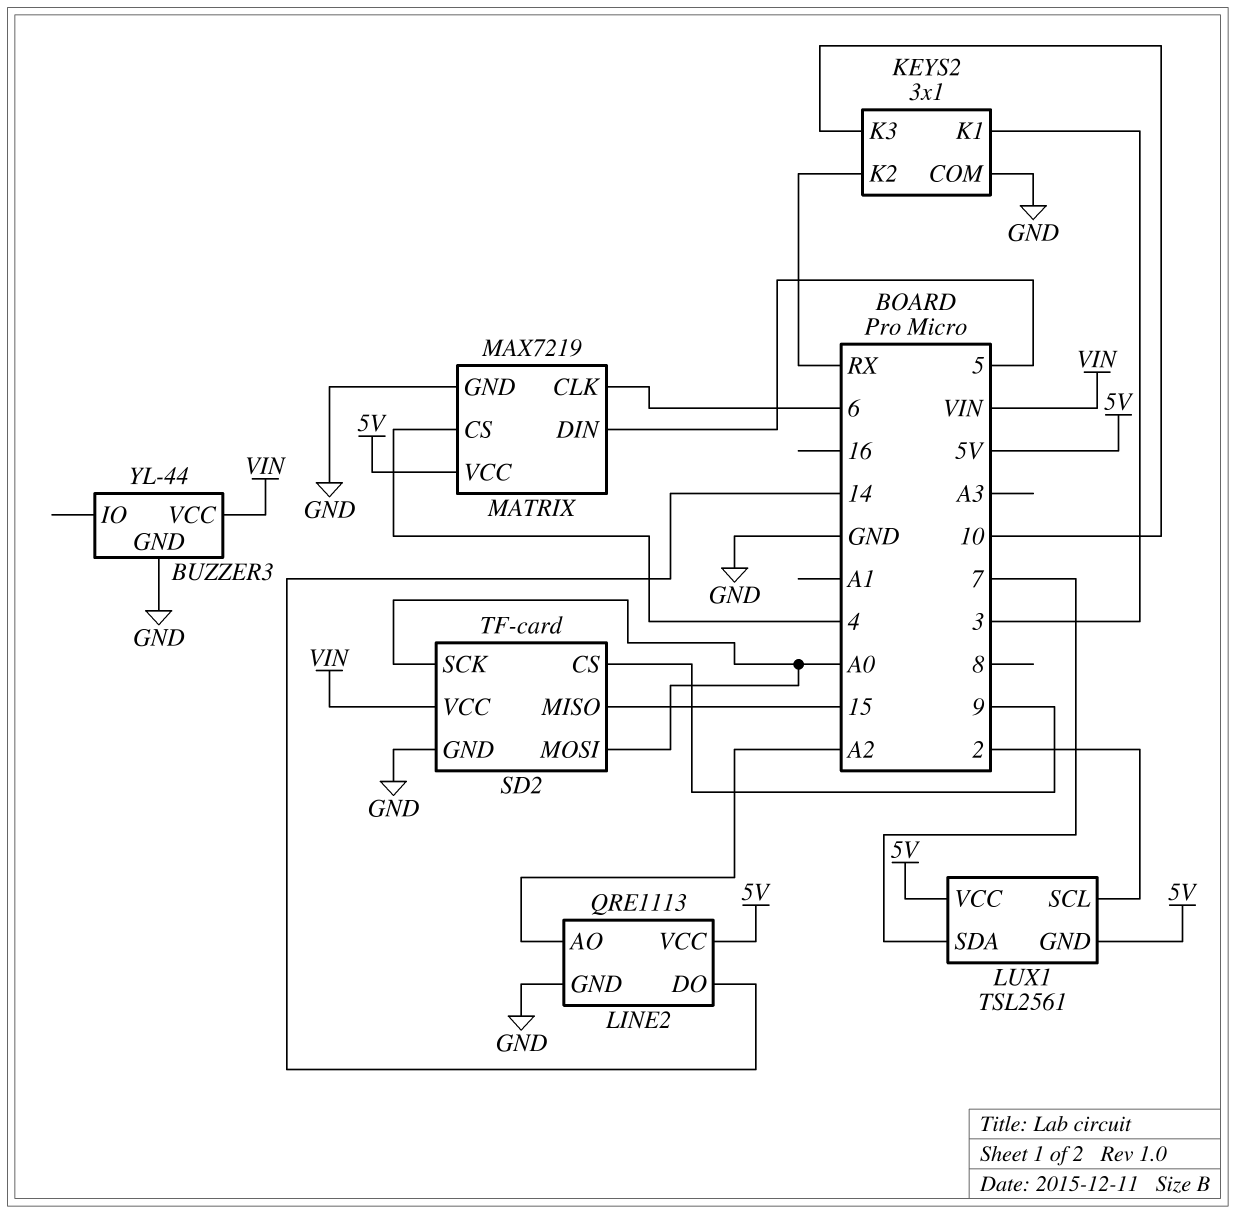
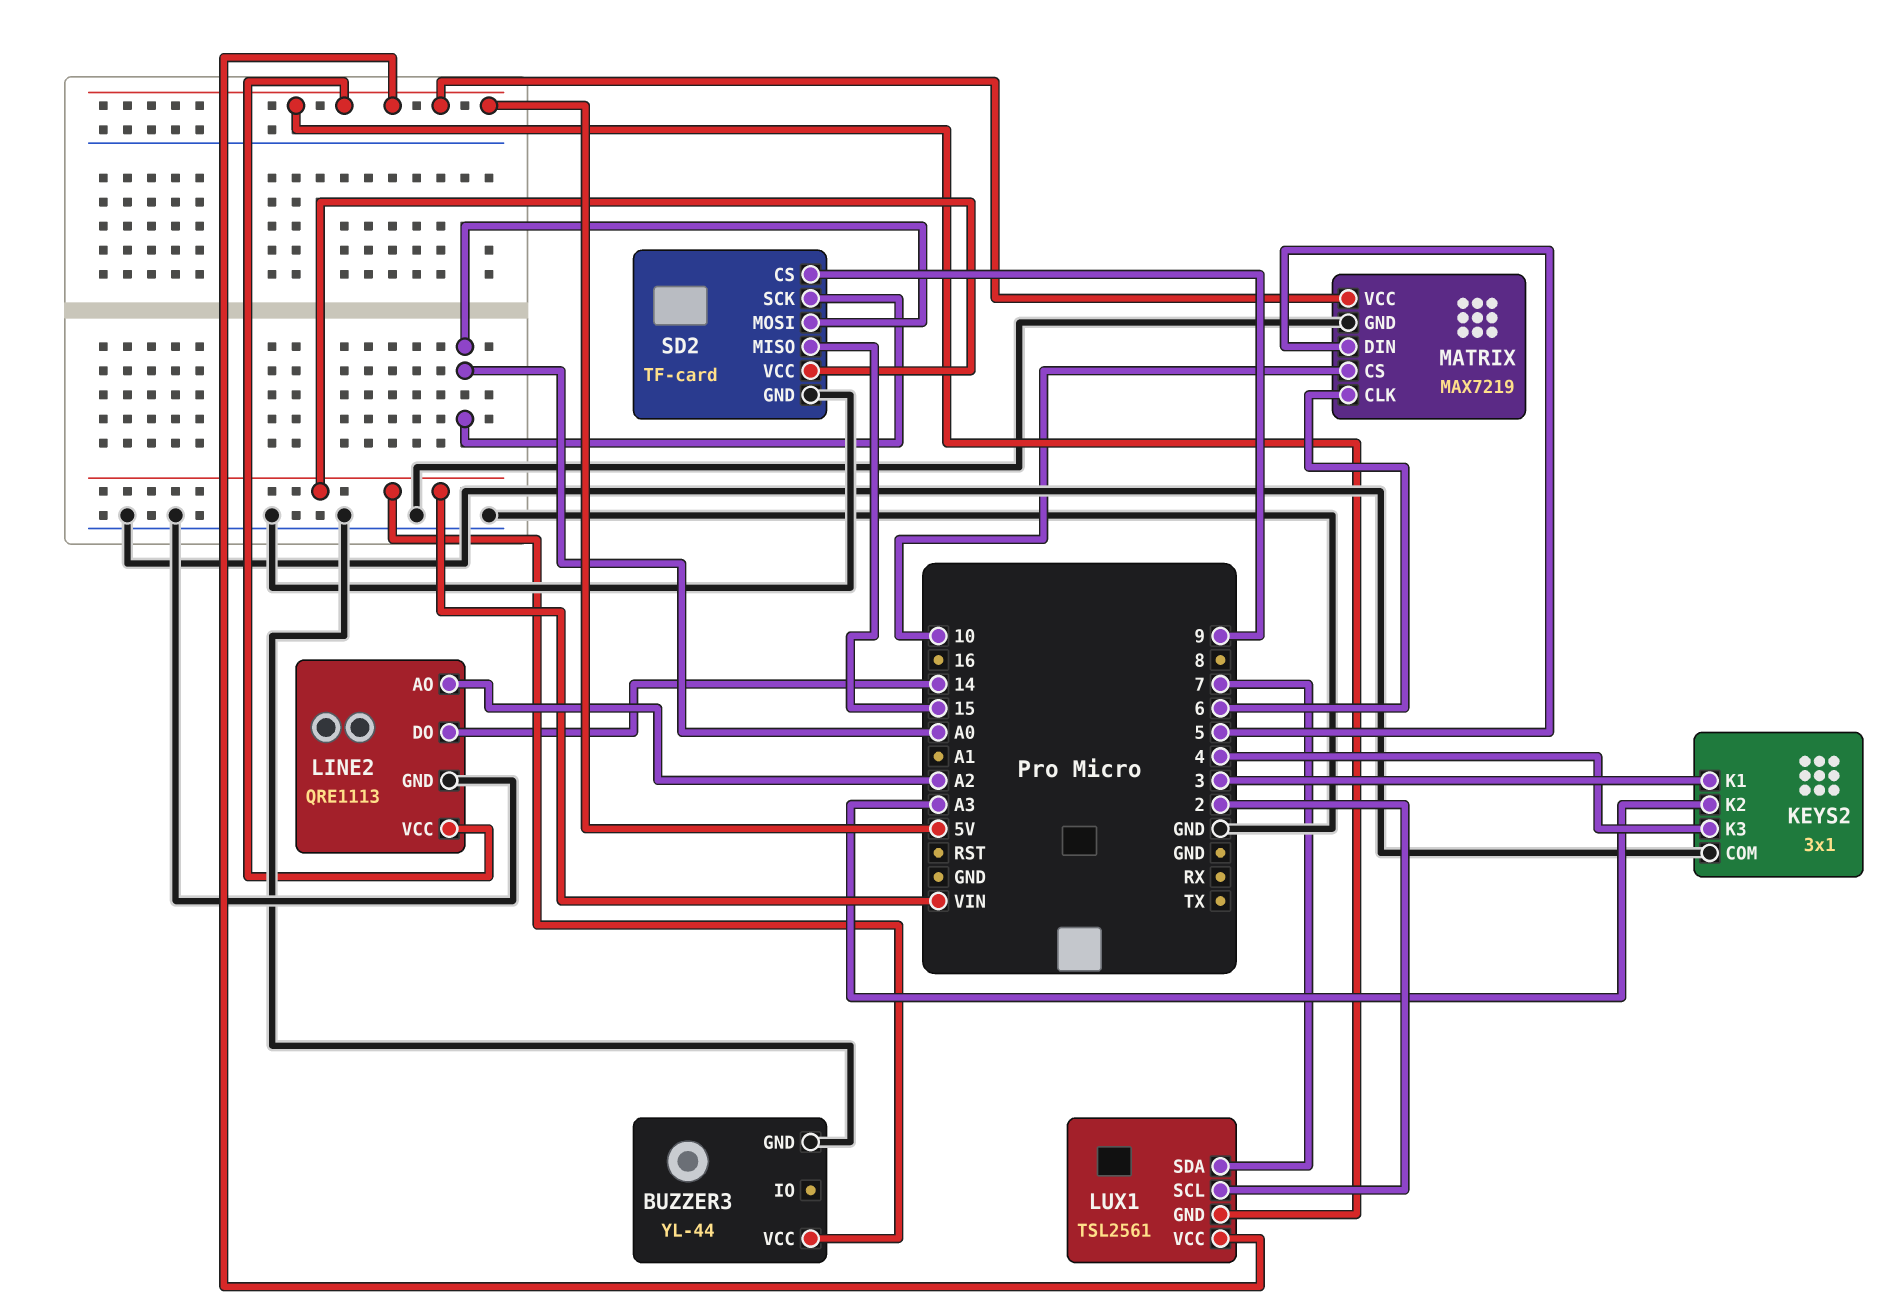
KEYS2 pin K2: RX -> A3
KEYS2 pin K3: 10 -> 4
MATRIX pin CS: 4 -> 10

